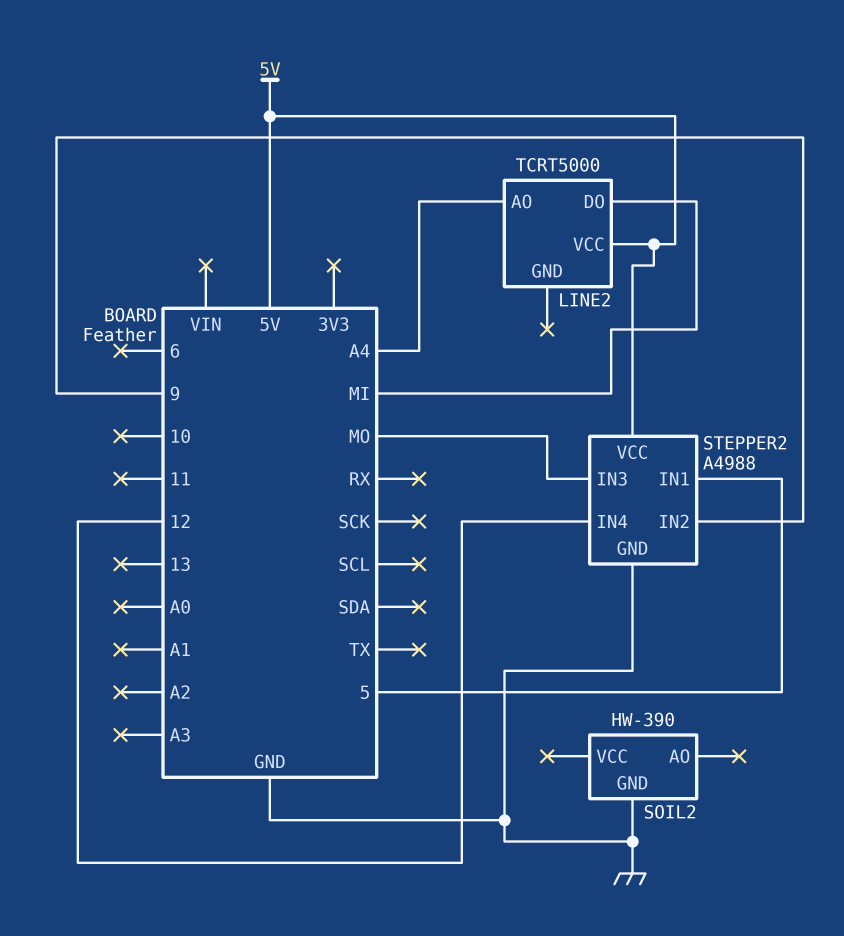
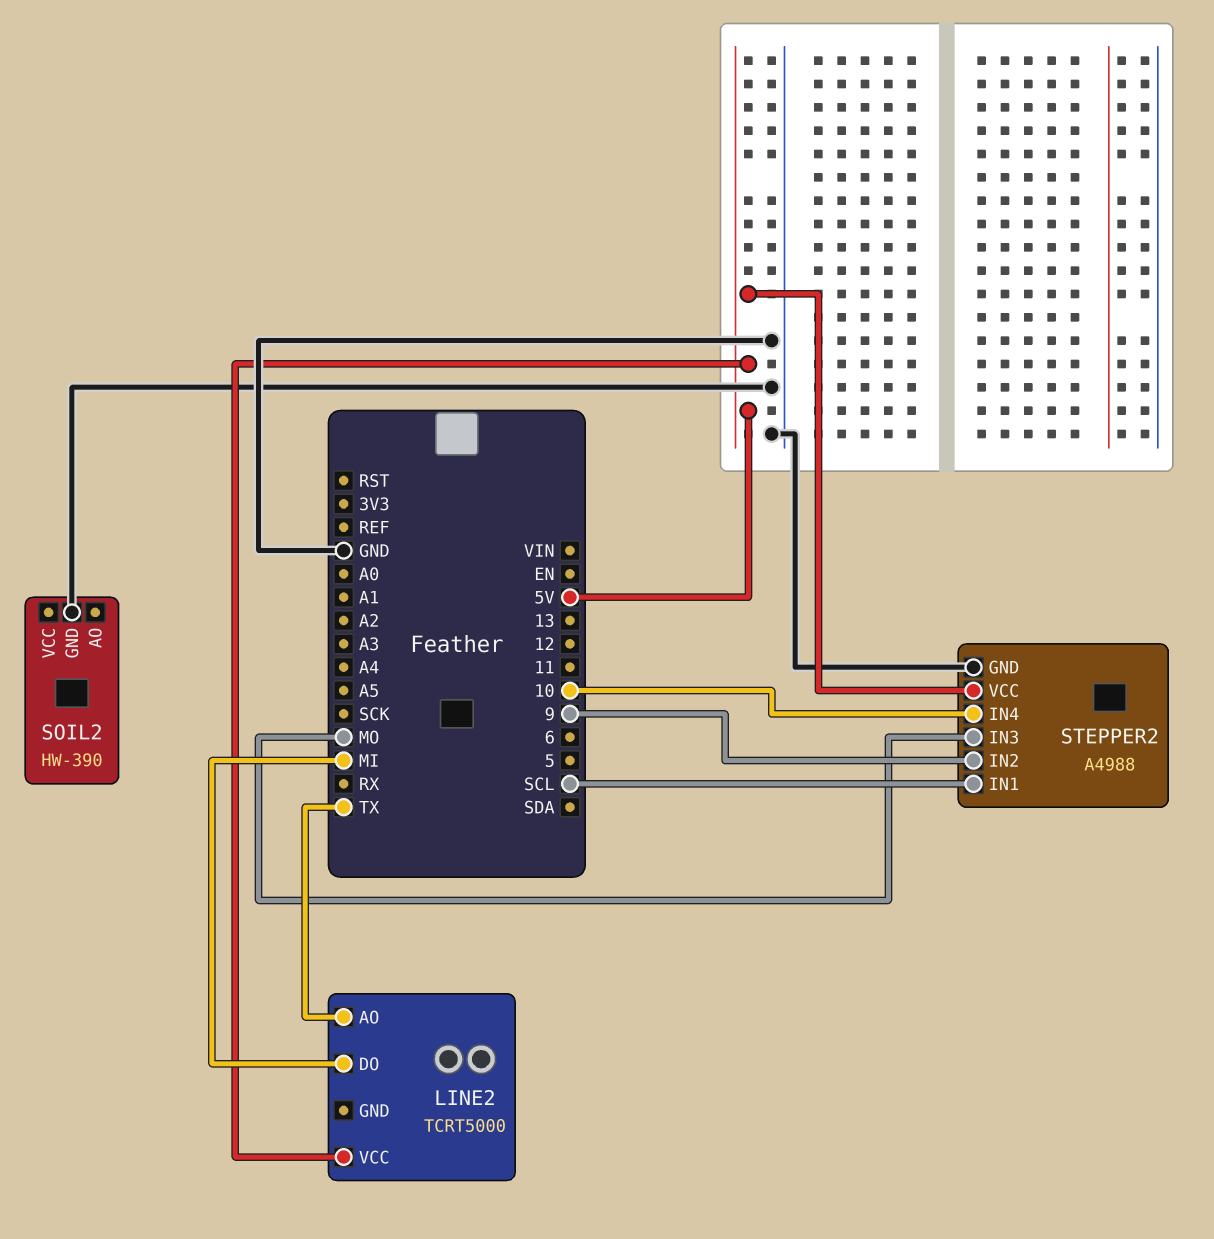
LINE2 pin AO: A4 -> TX
STEPPER2 pin IN1: 5 -> SCL
STEPPER2 pin IN4: 12 -> 10

